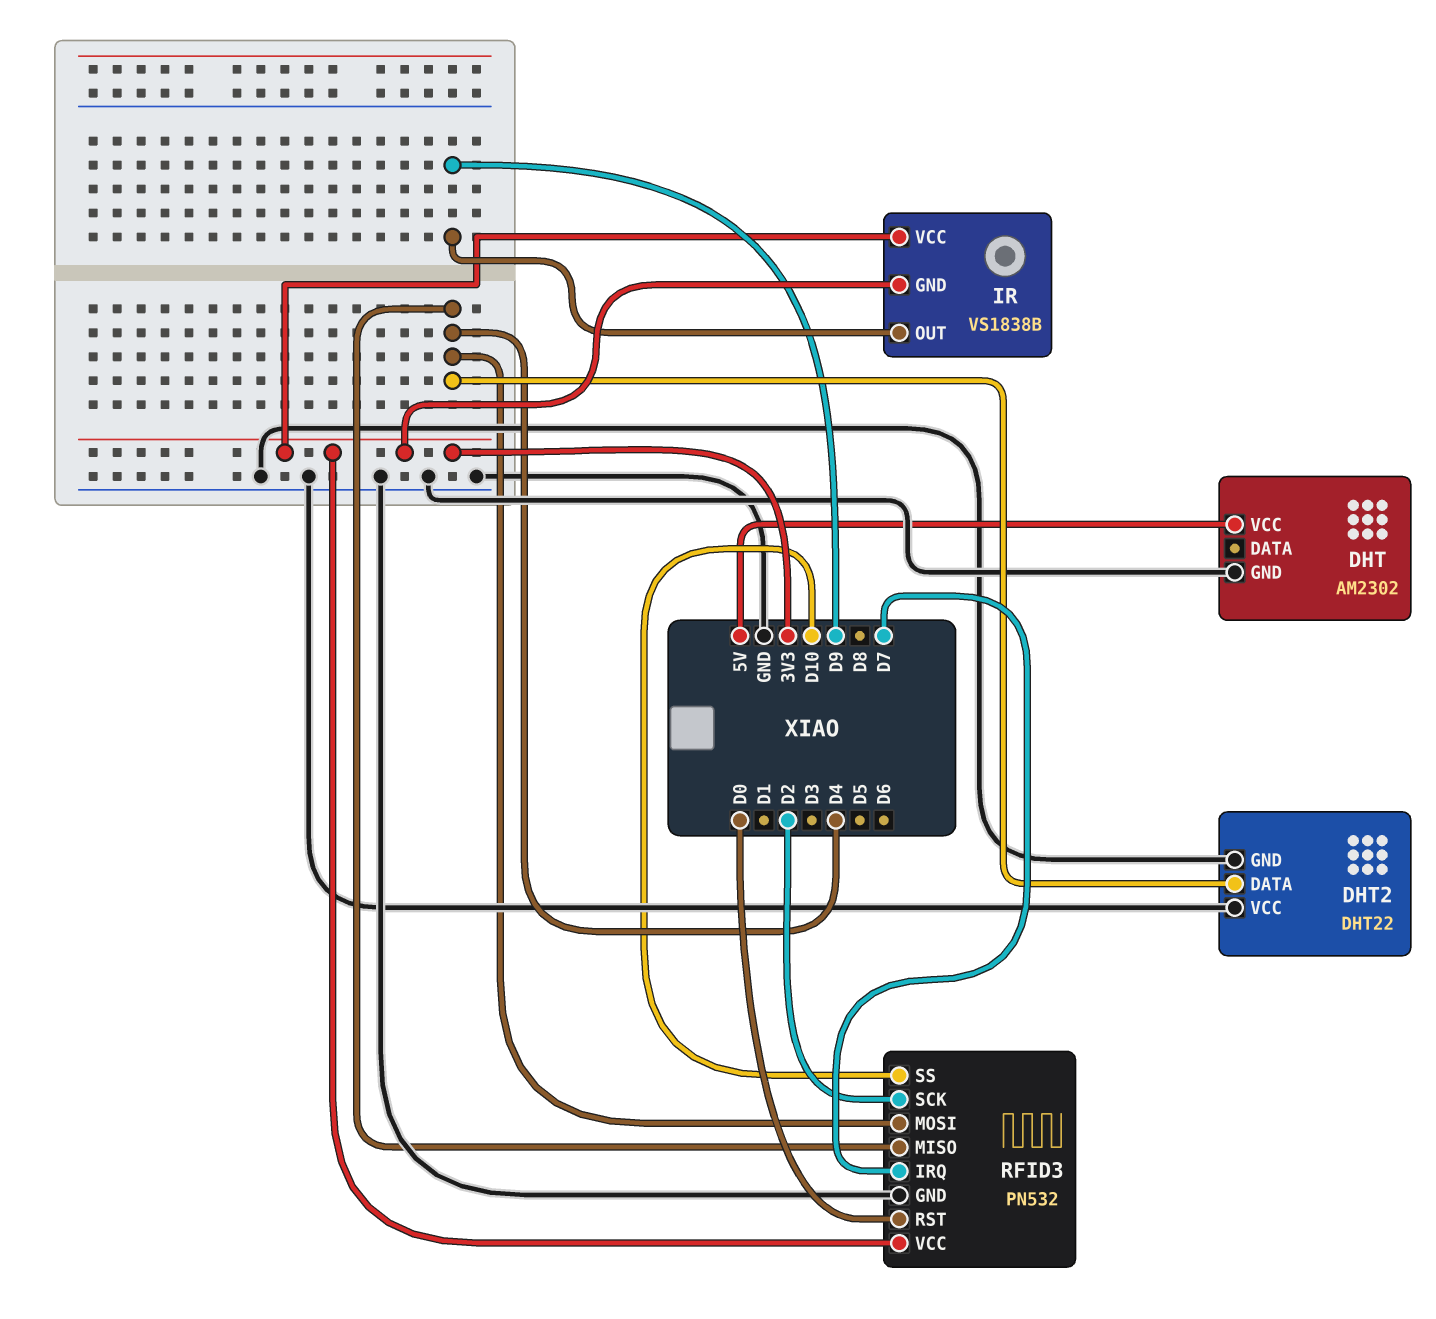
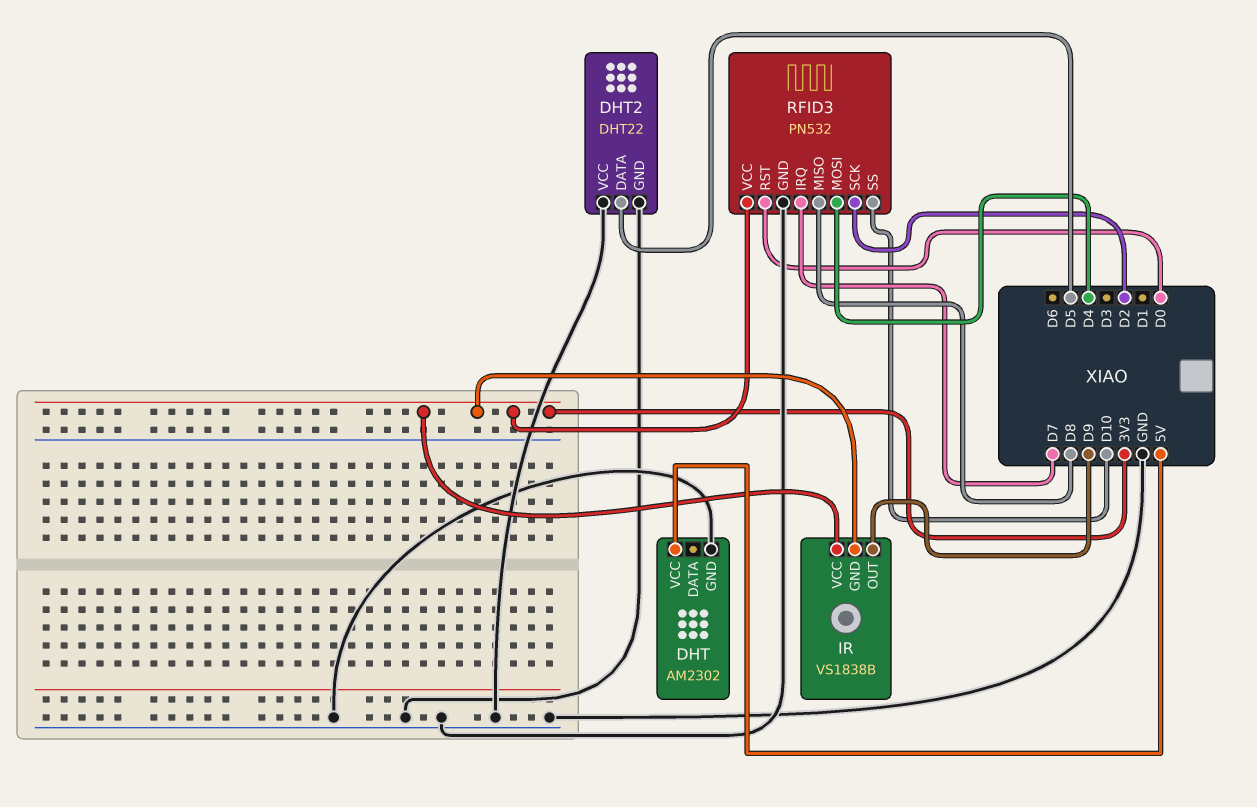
DHT2 pin DATA: D4 -> D5
RFID3 pin MISO: D4 -> D8

